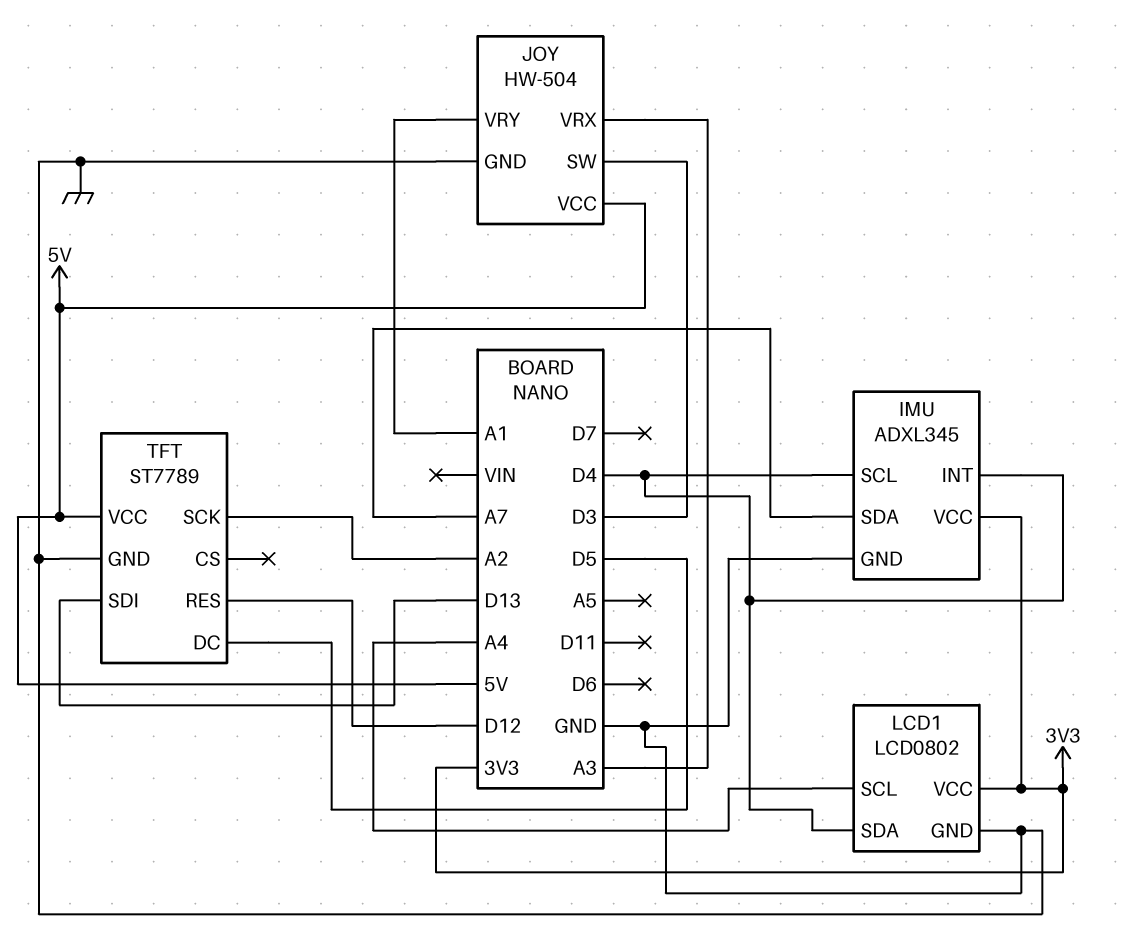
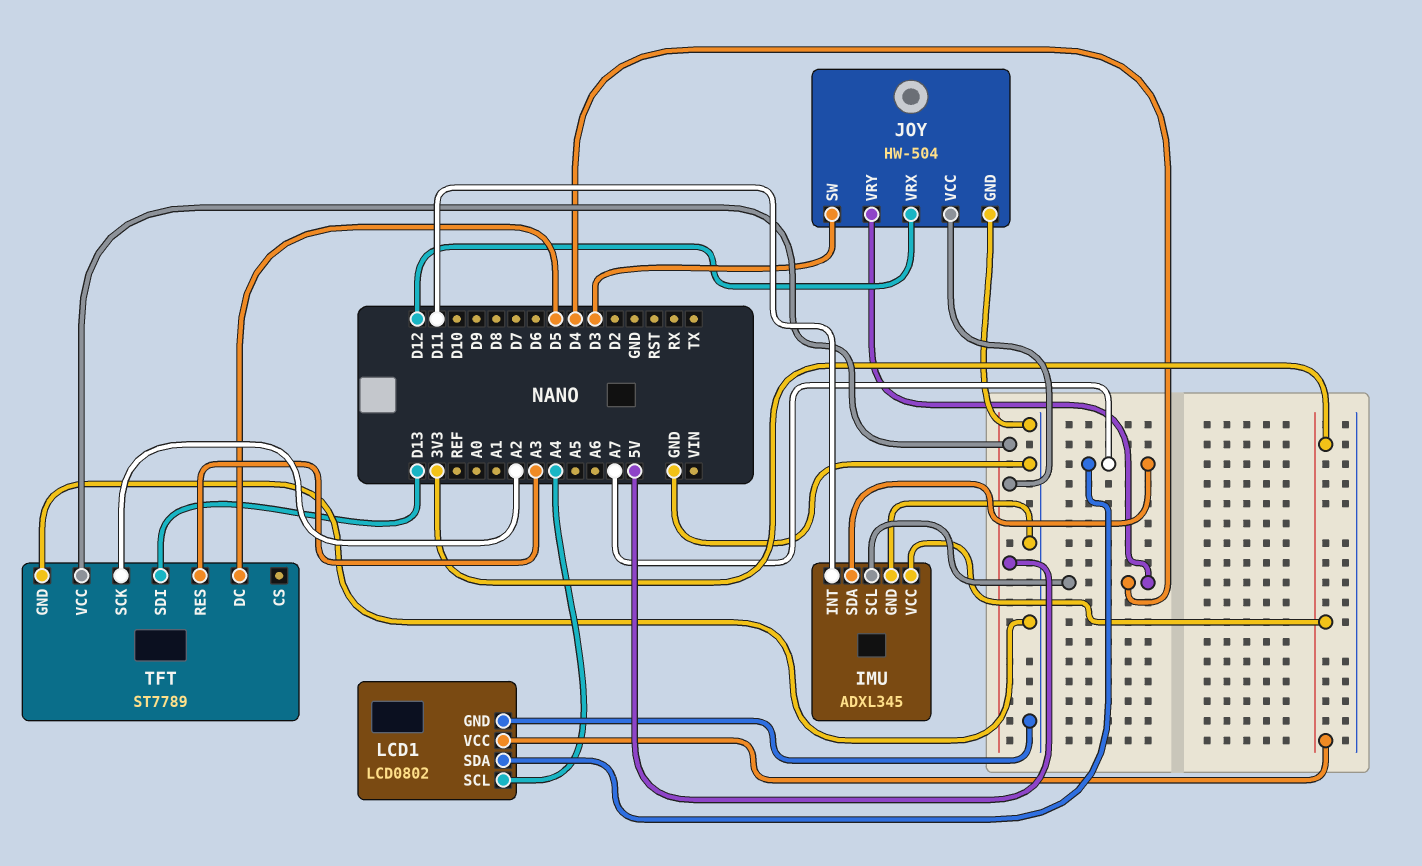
IMU pin INT: D4 -> D11
JOY pin VRX: A3 -> D12
JOY pin VRY: A1 -> D4
LCD1 pin SDA: D4 -> A7
TFT pin RES: D12 -> A3

